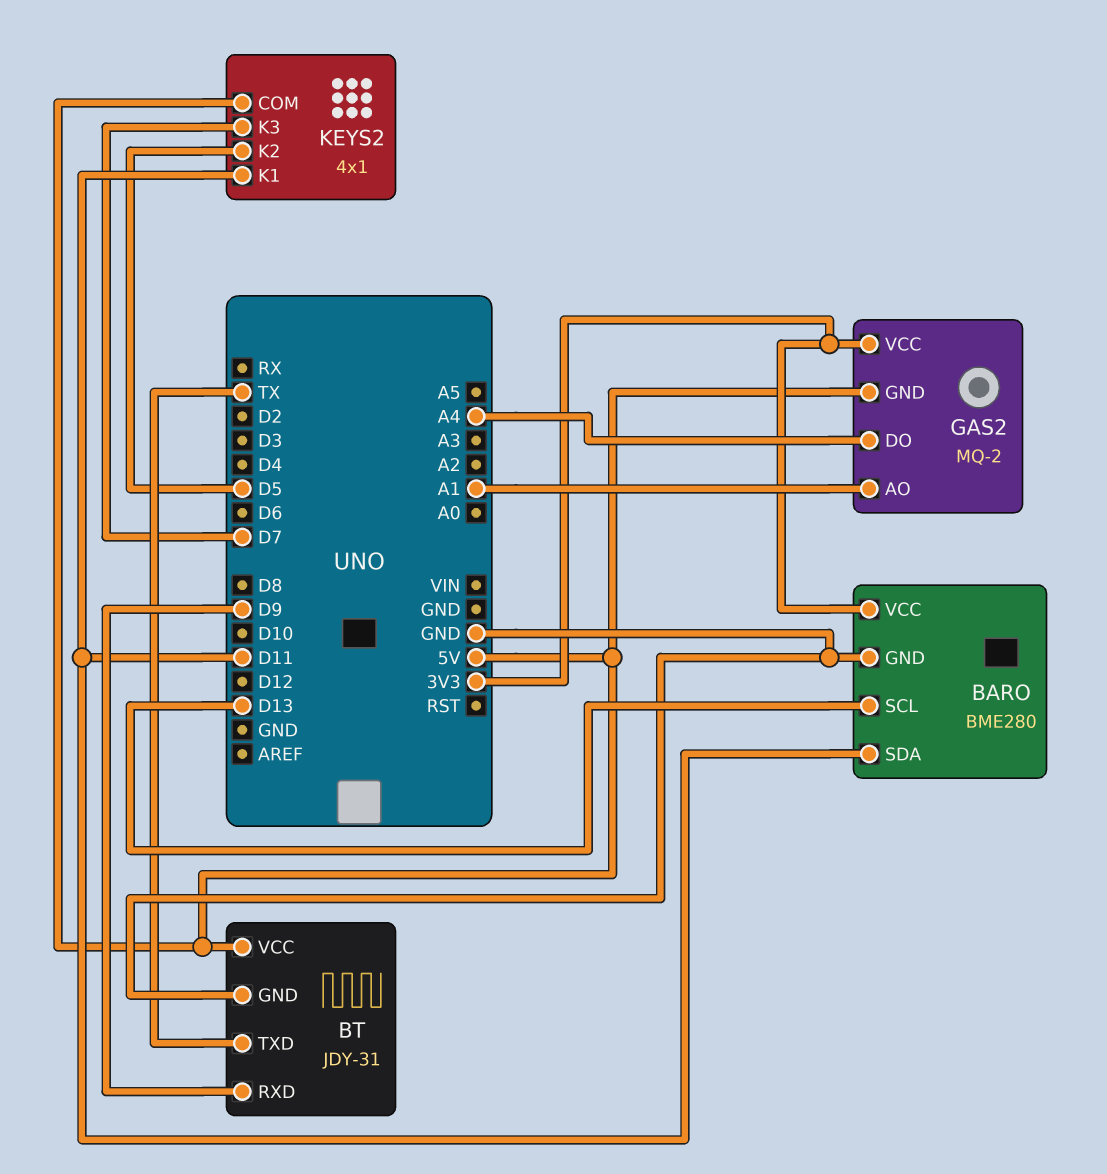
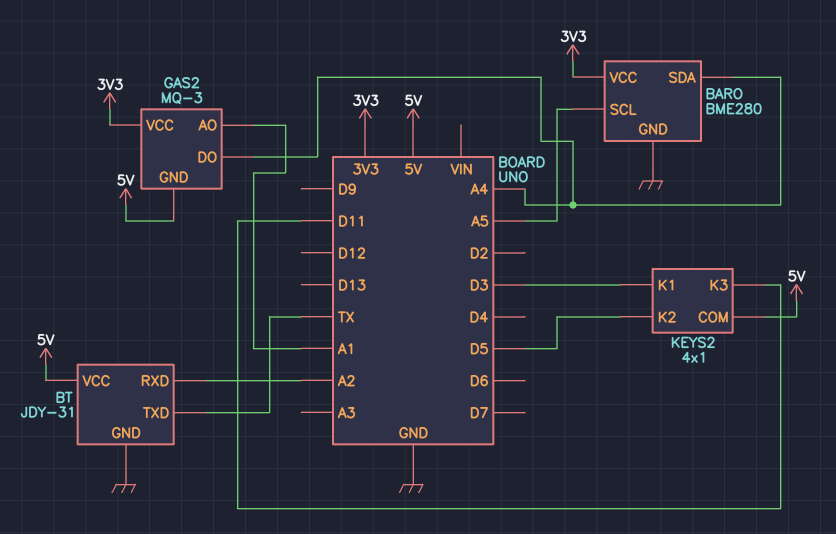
BARO pin SCL: D13 -> A5
BARO pin SDA: D11 -> A4
BT pin RXD: D9 -> A2
GAS2: MQ-2 -> MQ-3
KEYS2 pin K1: D11 -> D3
KEYS2 pin K3: D7 -> D11

